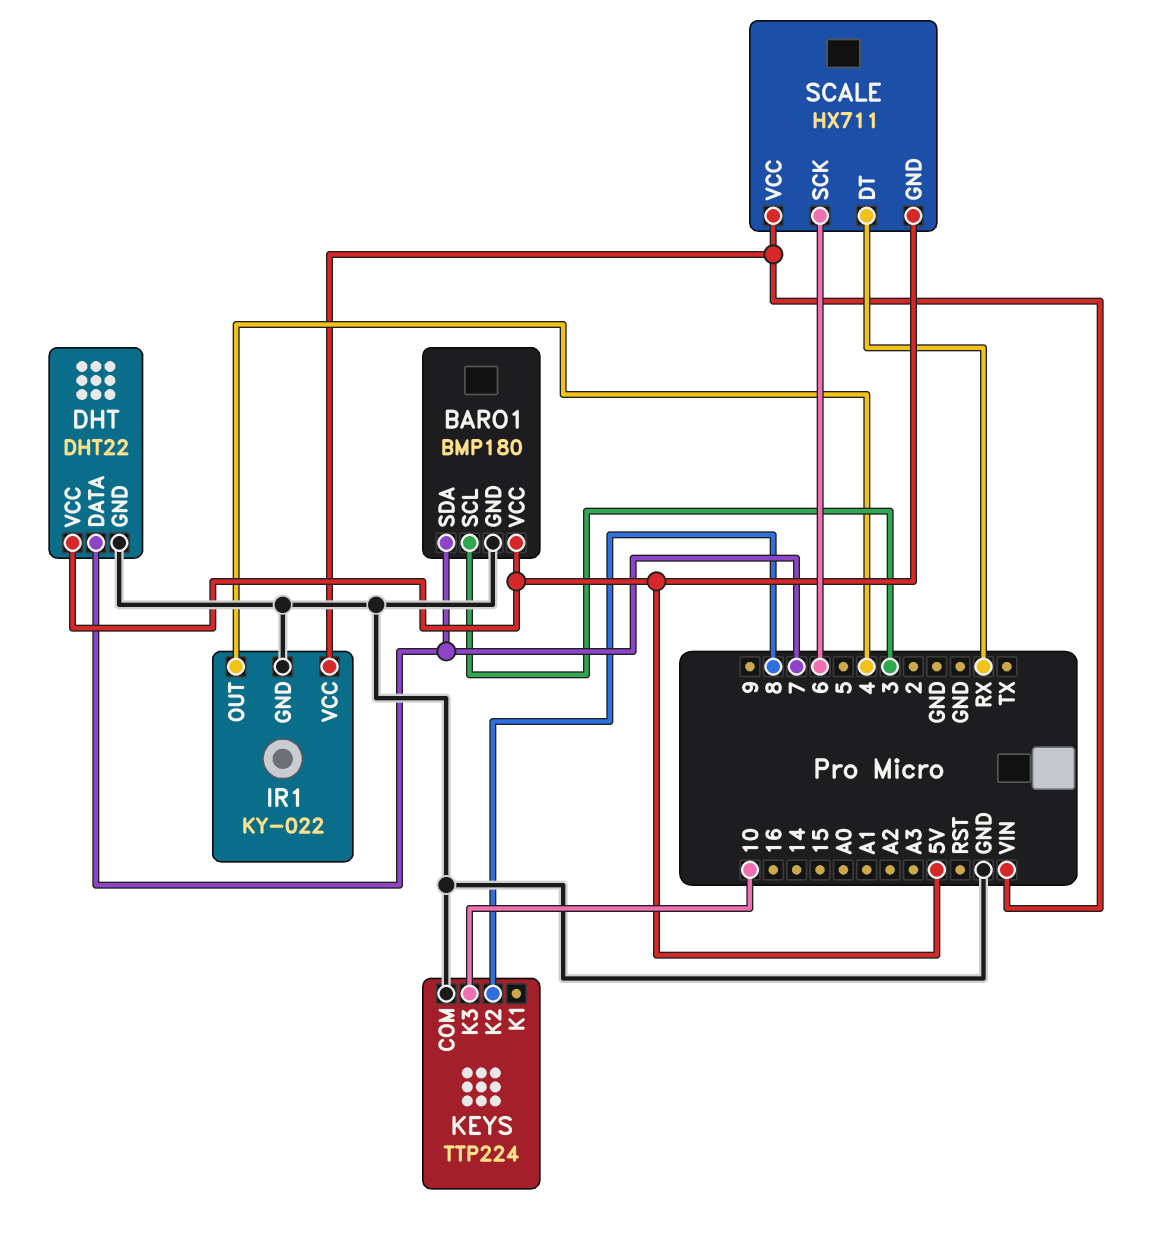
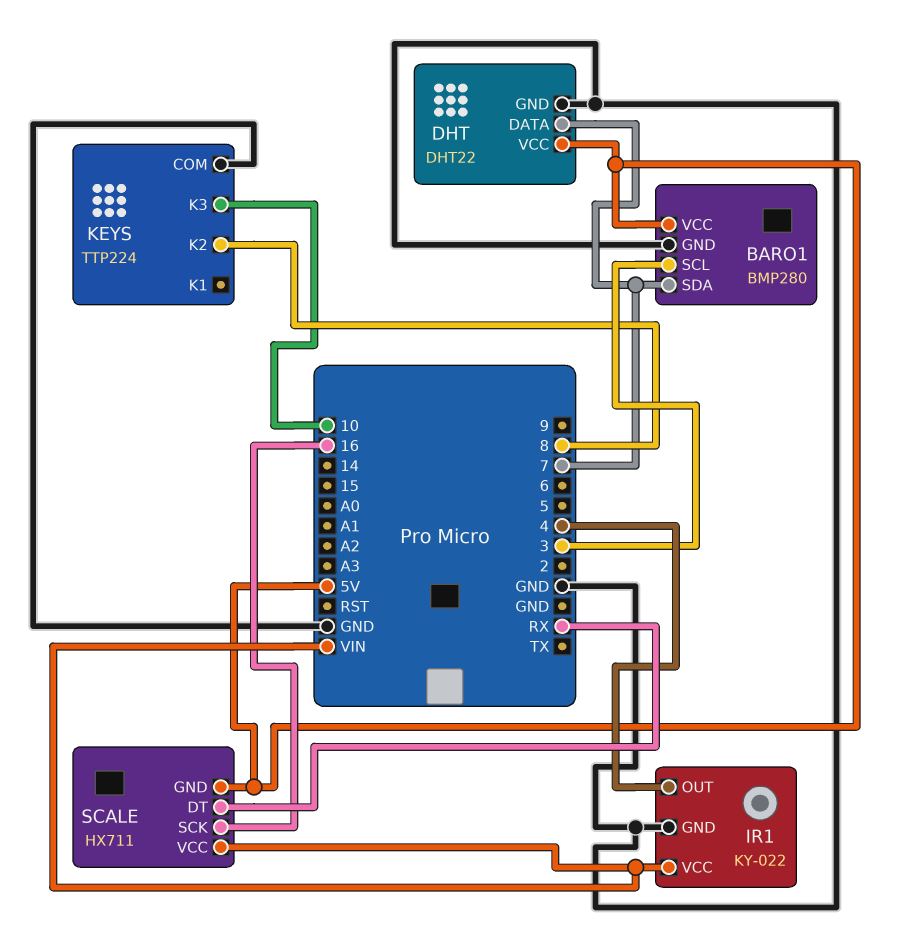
BARO1: BMP180 -> BMP280
SCALE pin SCK: 6 -> 16

